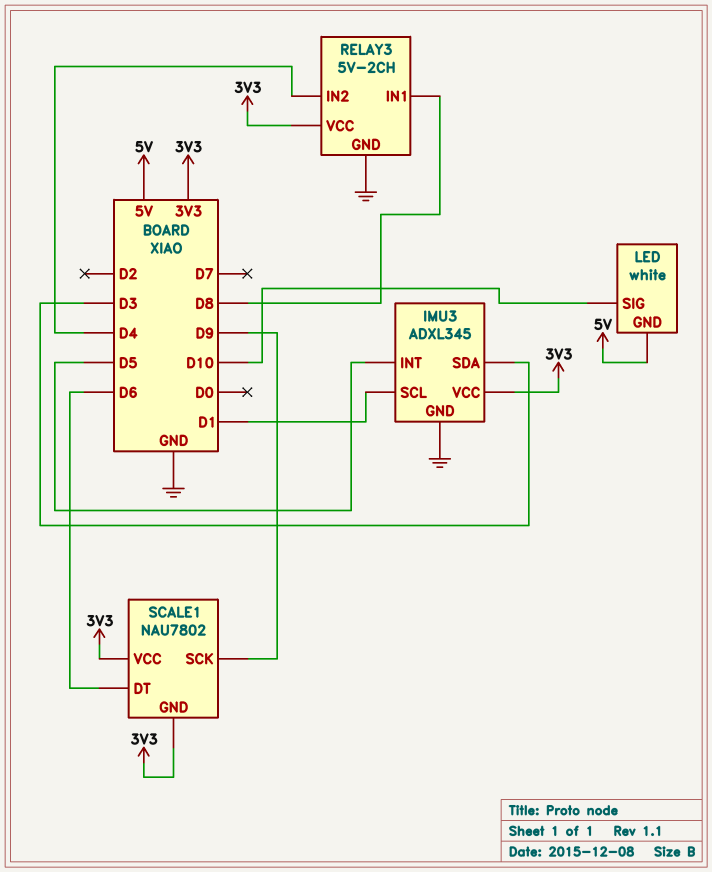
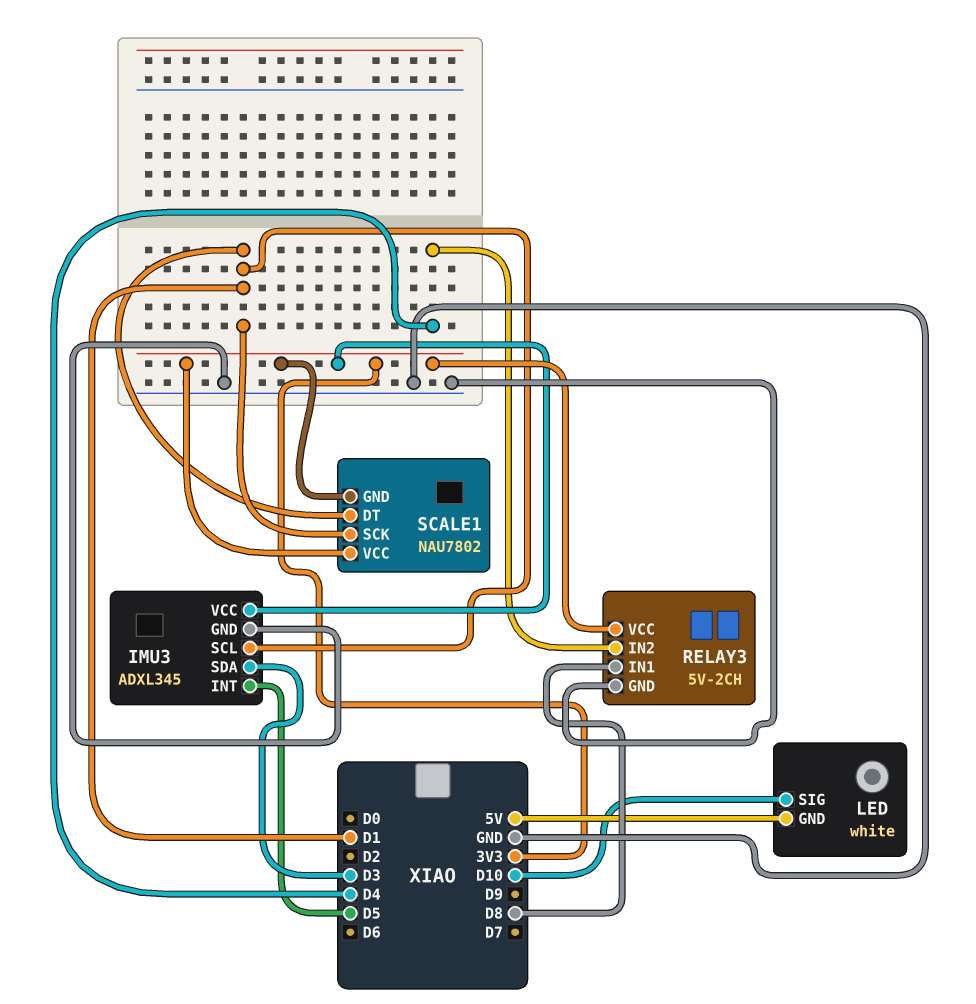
SCALE1 pin DT: D6 -> D1
SCALE1 pin SCK: D9 -> D1

